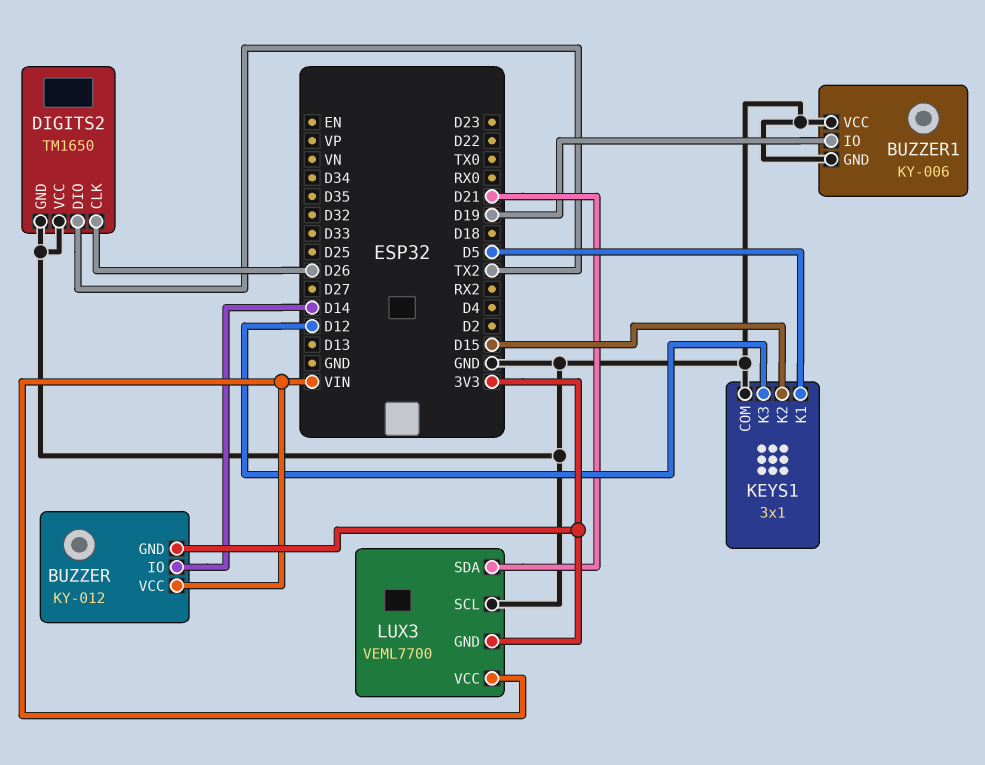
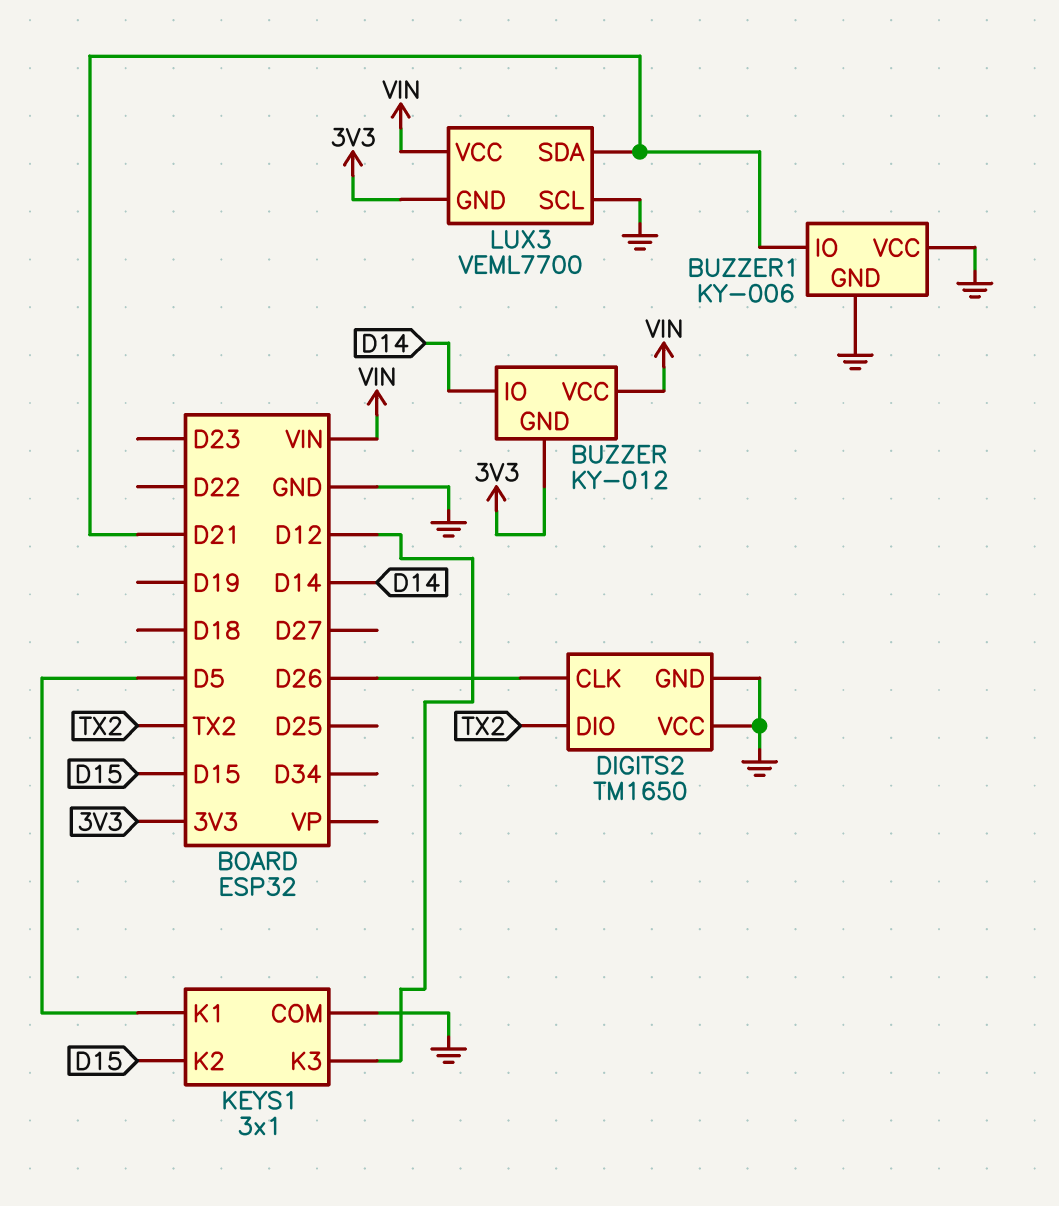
BUZZER1 pin IO: D19 -> D21

